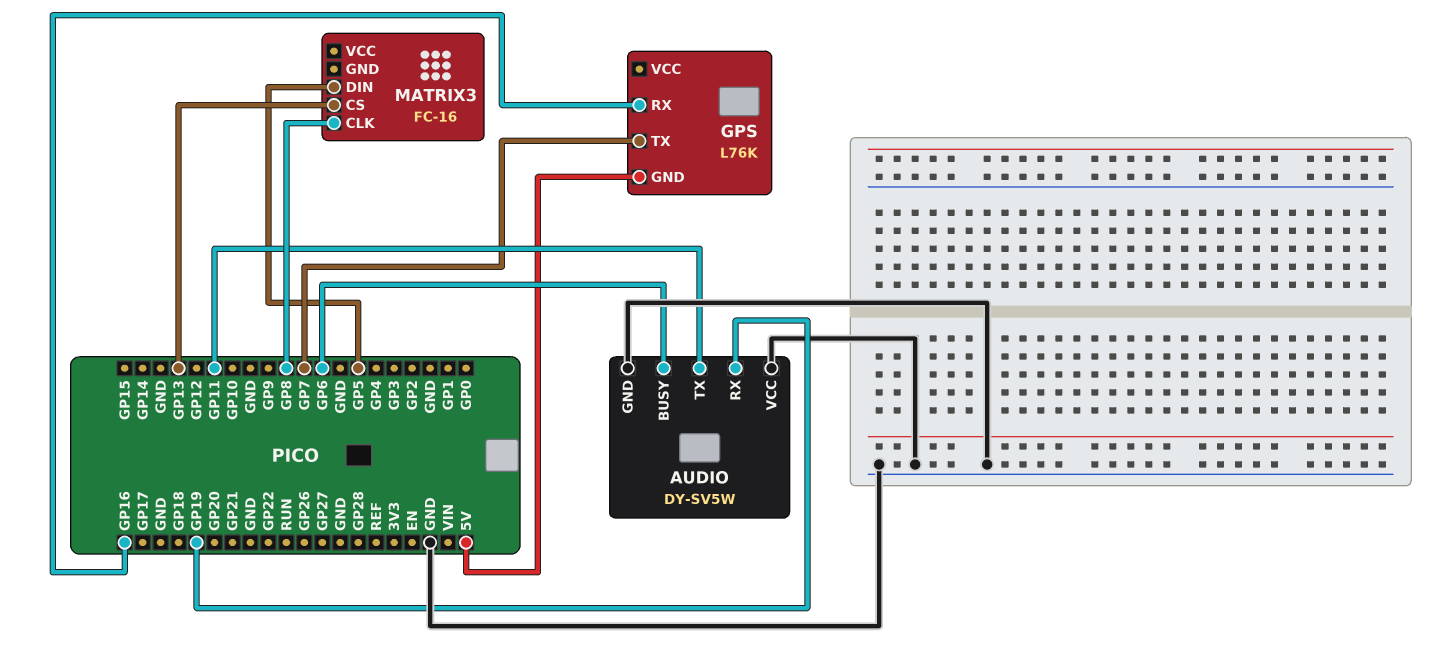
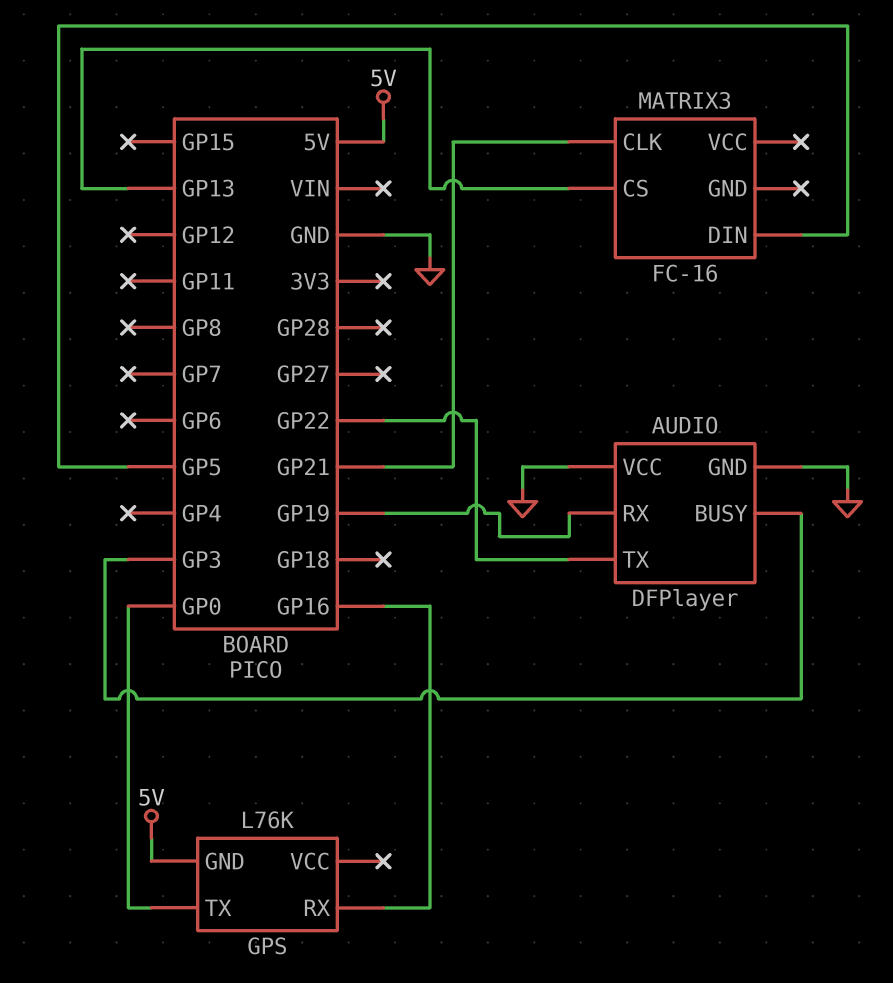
AUDIO: DY-SV5W -> DFPlayer
AUDIO pin BUSY: GP6 -> GP3
AUDIO pin TX: GP11 -> GP22
GPS pin TX: GP7 -> GP0
MATRIX3 pin CLK: GP8 -> GP21

